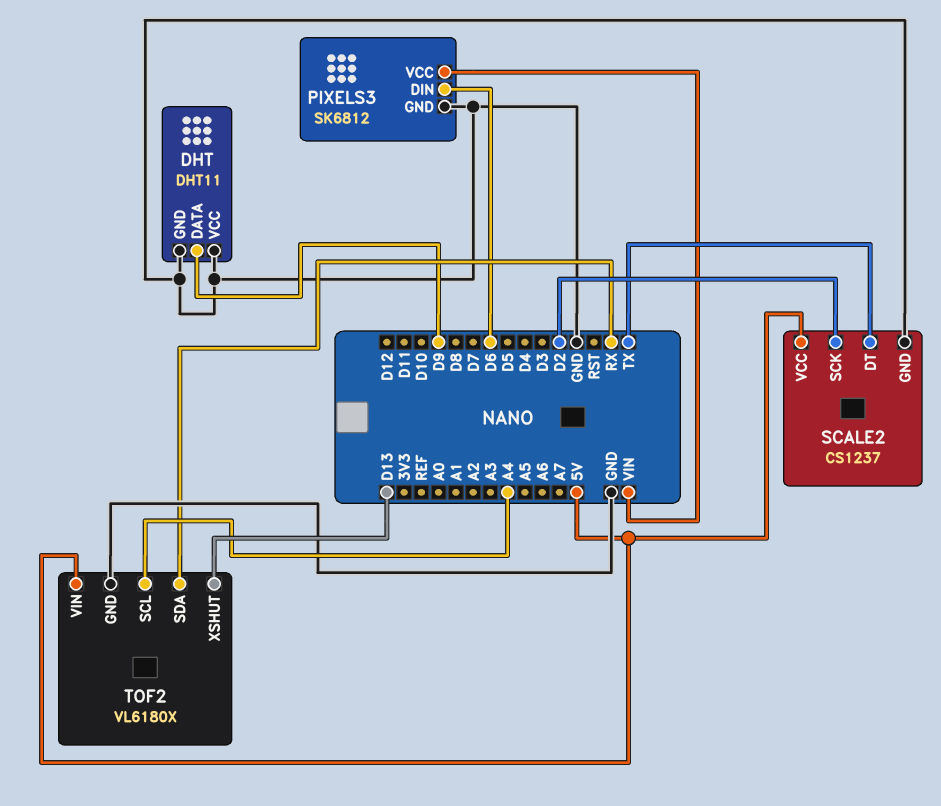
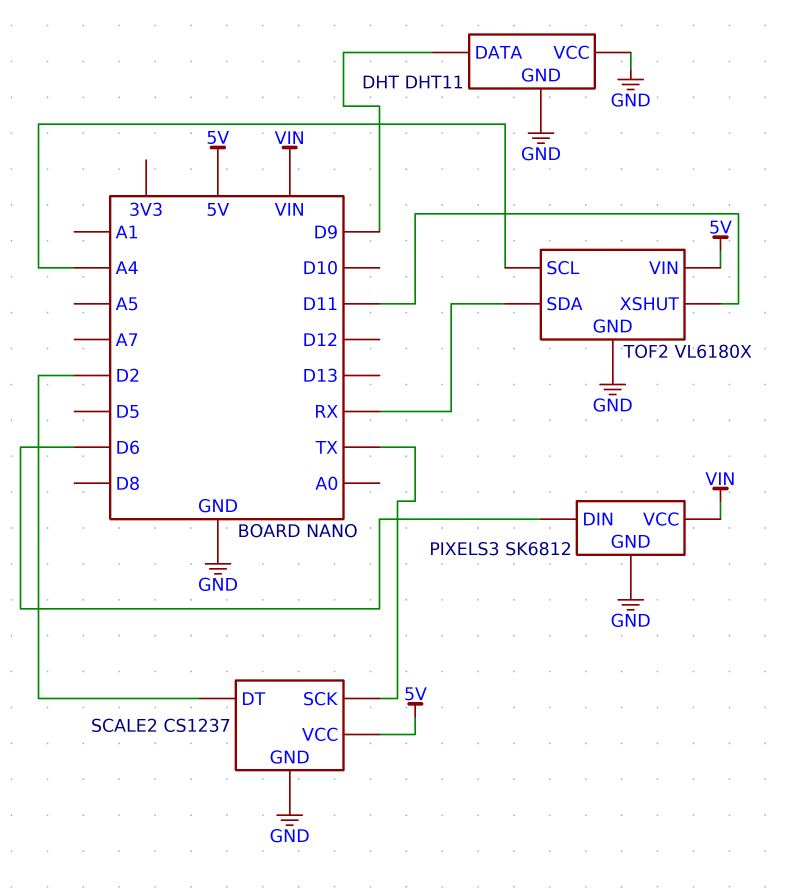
SCALE2 pin DT: TX -> D2
SCALE2 pin SCK: D2 -> TX
TOF2 pin XSHUT: D13 -> D11

